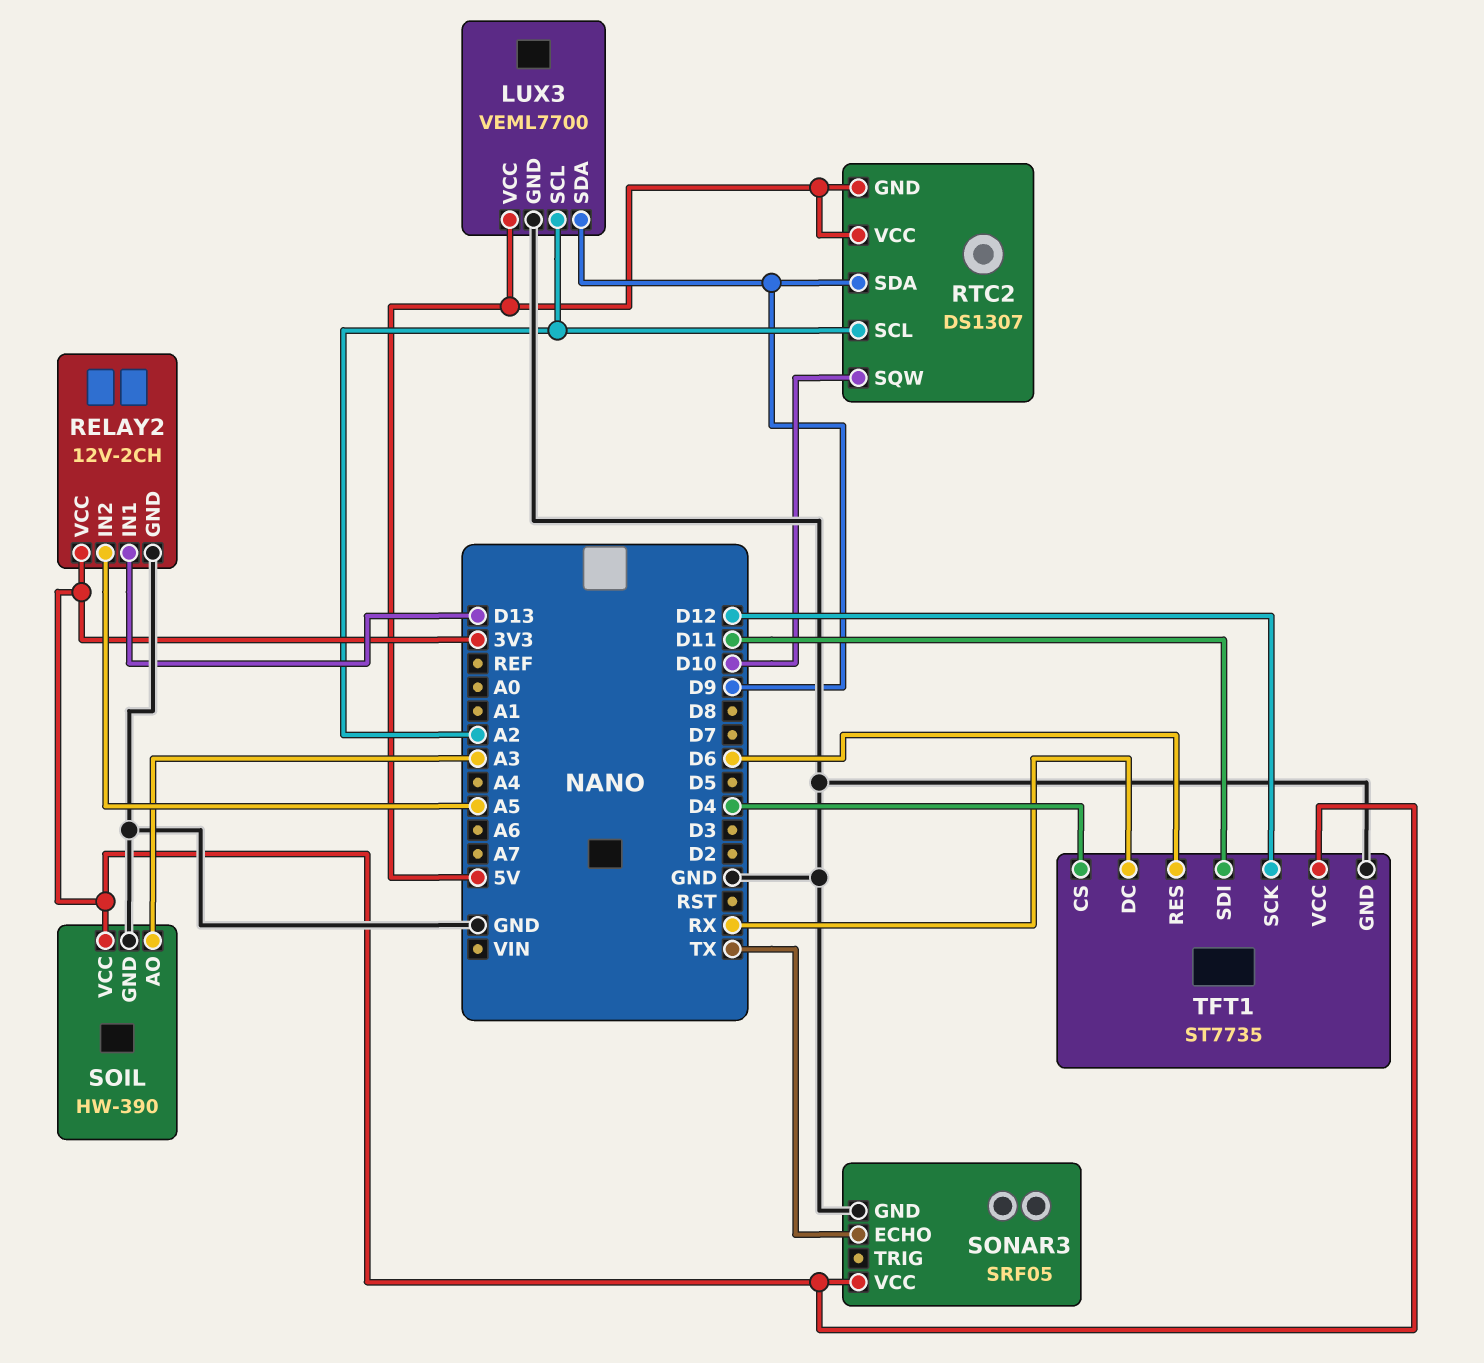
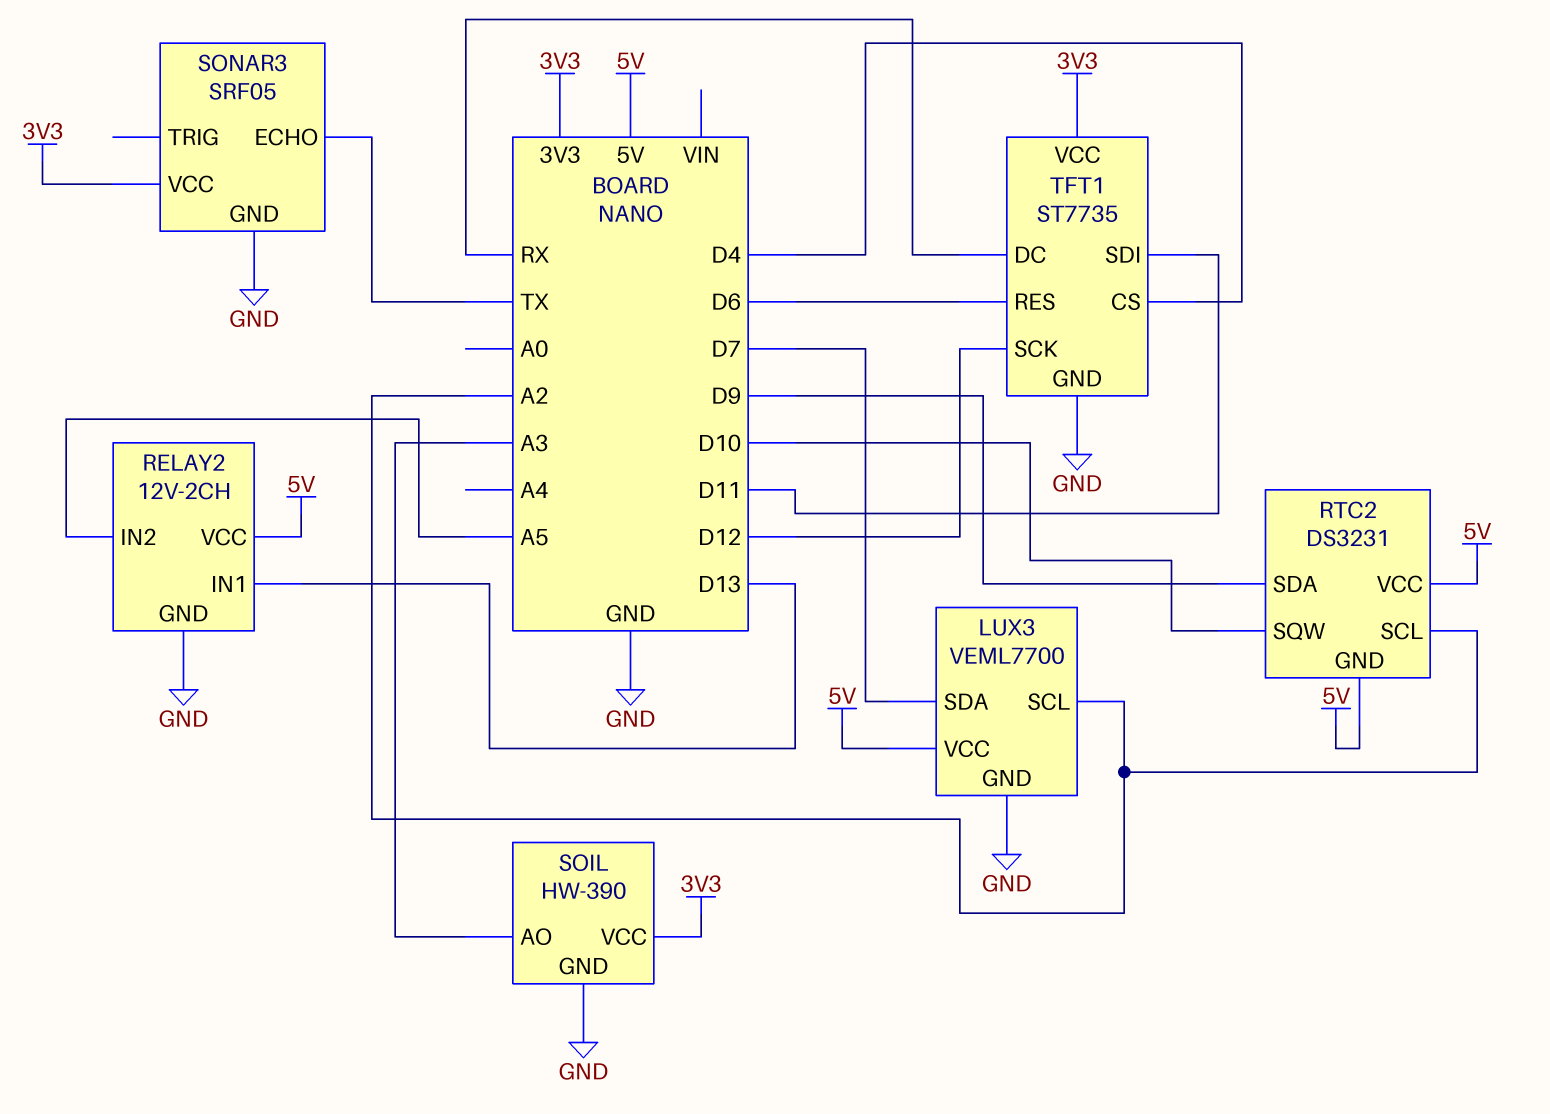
LUX3 pin SDA: D9 -> D7
RELAY2 pin VCC: 3V3 -> 5V
RTC2: DS1307 -> DS3231

